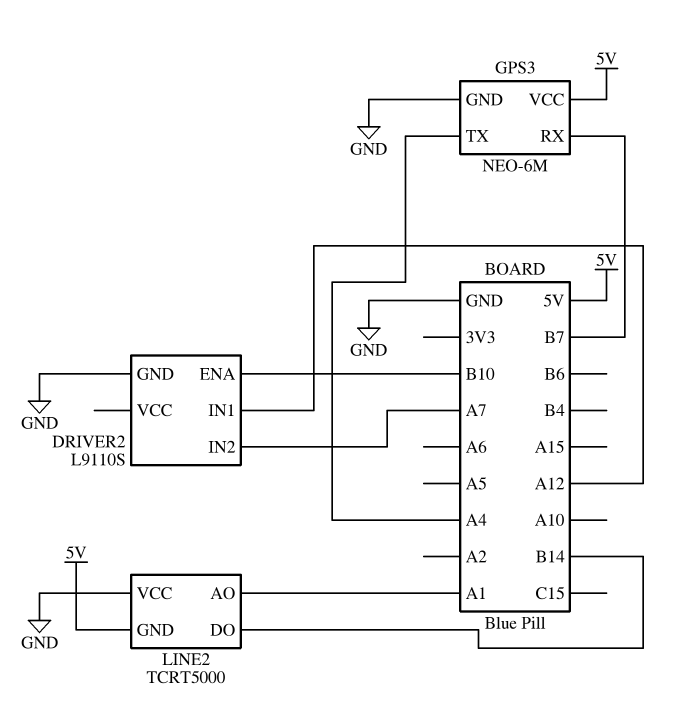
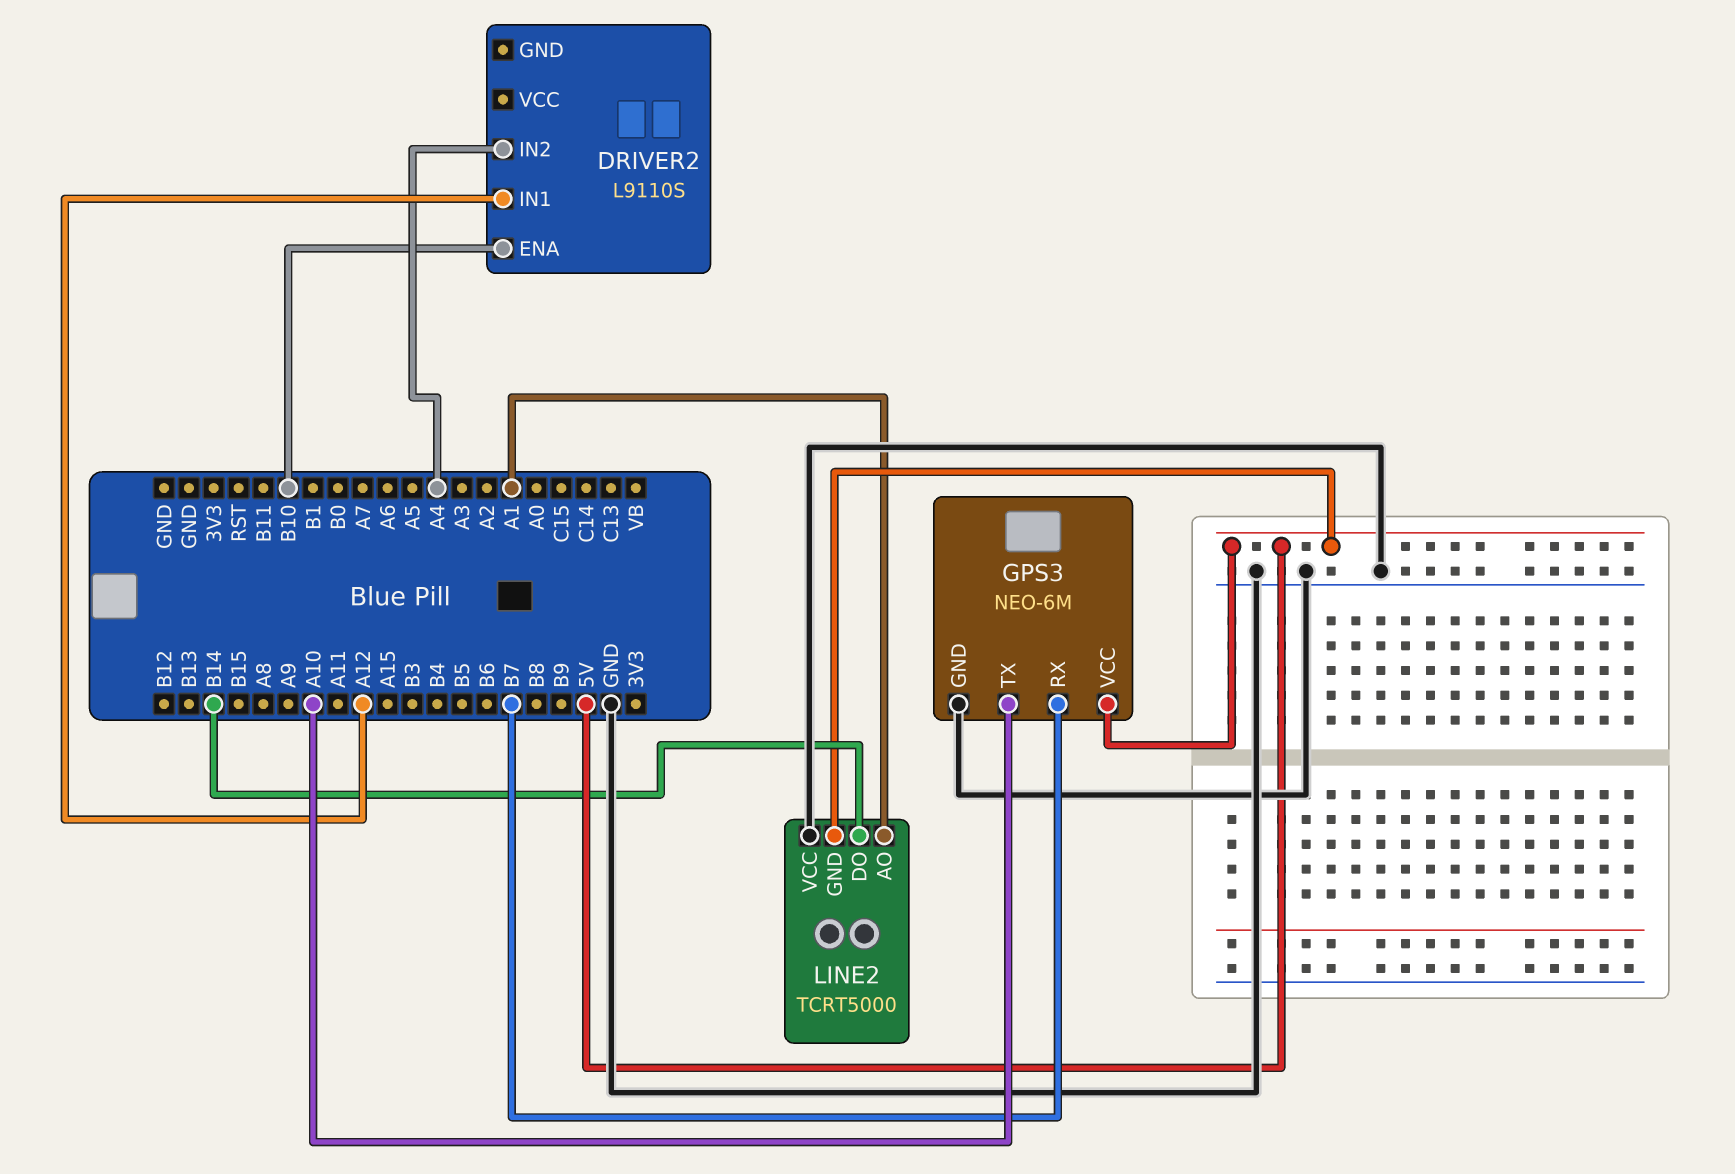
DRIVER2 pin GND: GND -> none
DRIVER2 pin IN2: A7 -> A4
GPS3 pin TX: A4 -> A10

